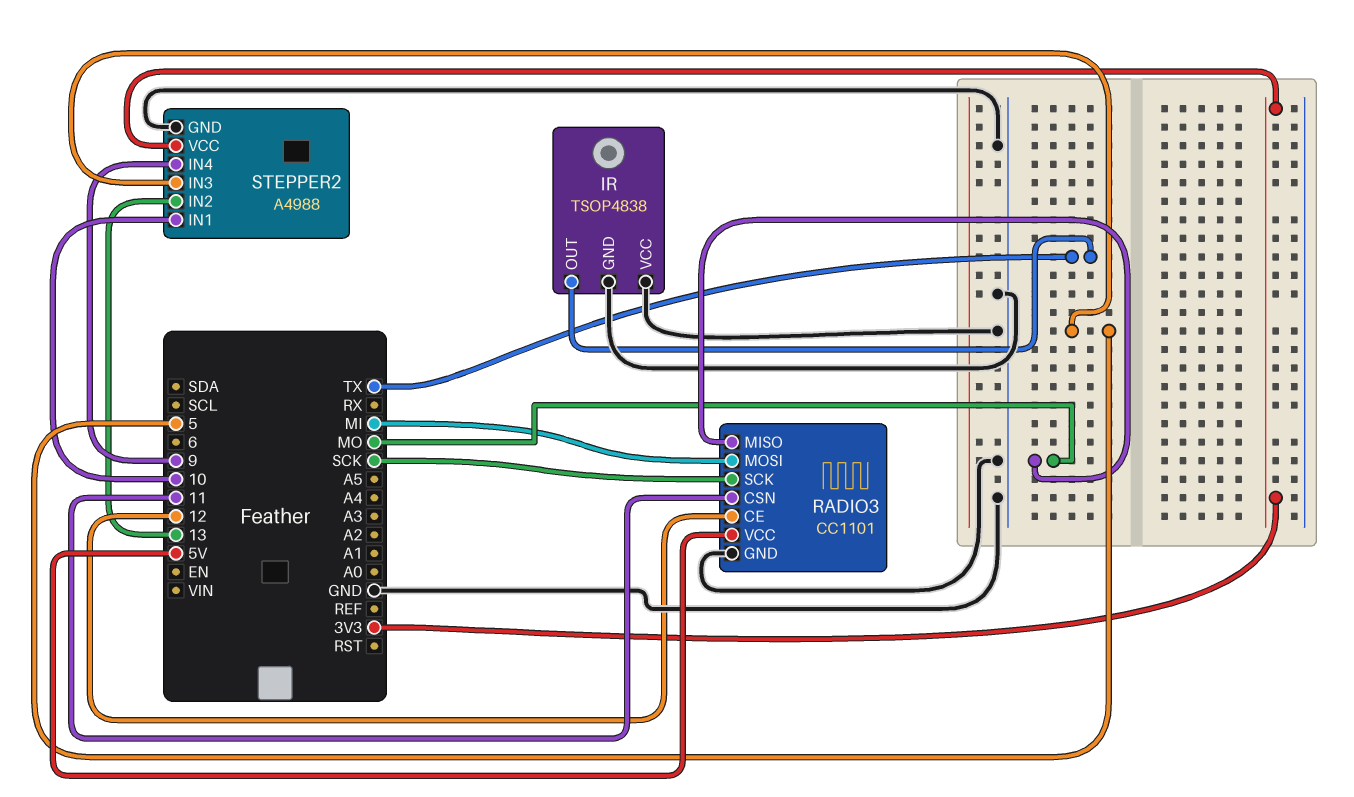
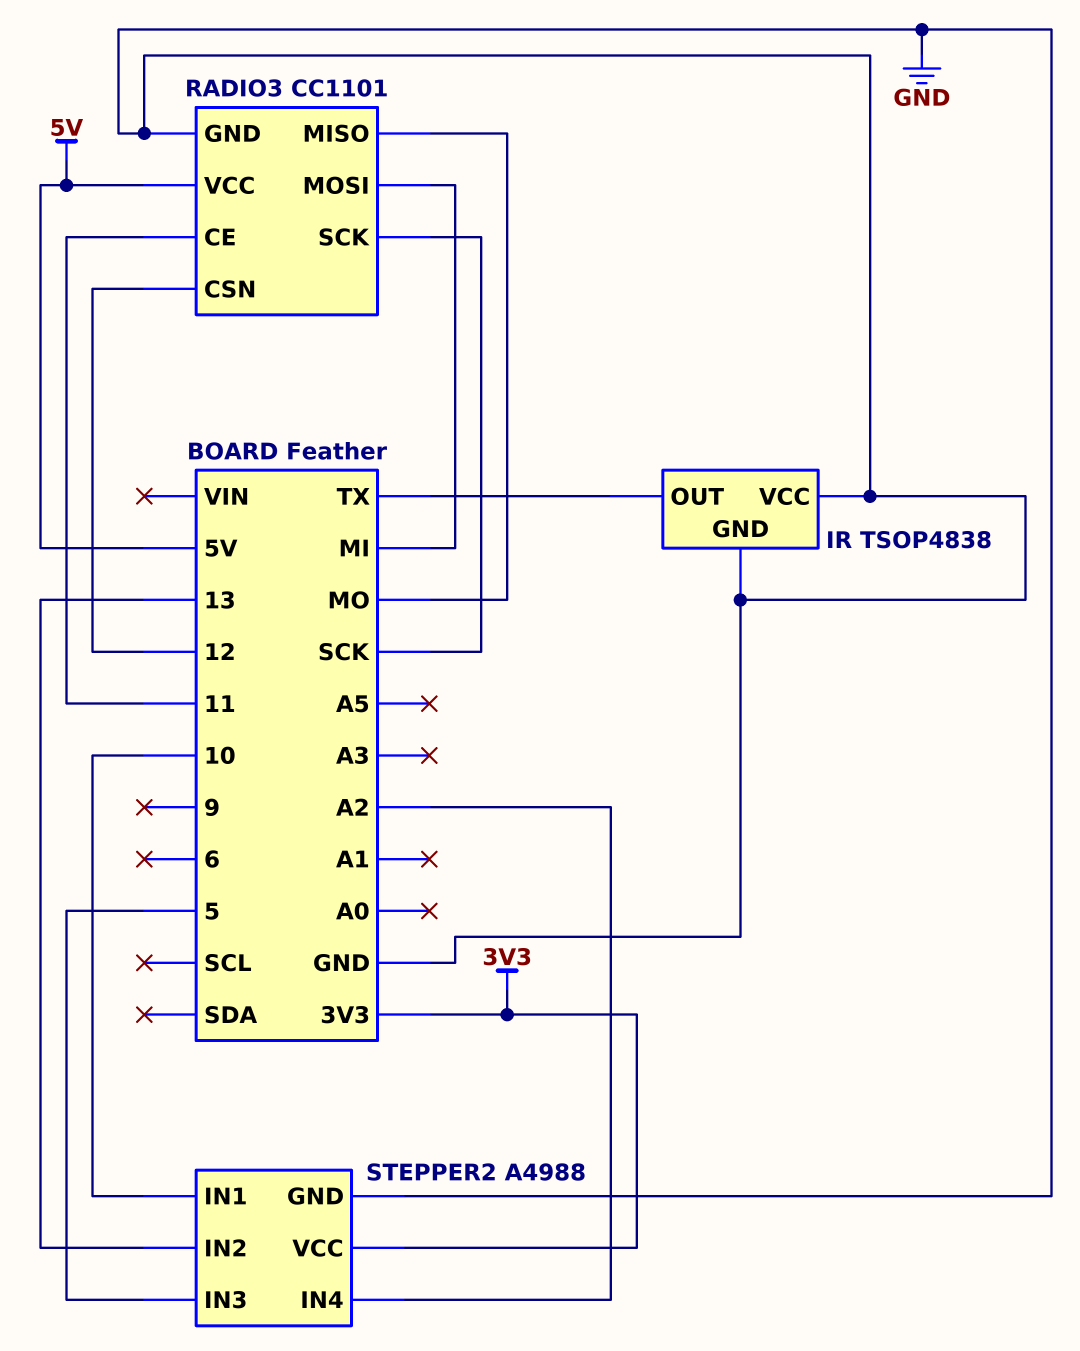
RADIO3 pin CE: 12 -> 11
RADIO3 pin CSN: 11 -> 12
STEPPER2 pin IN4: 9 -> A2

